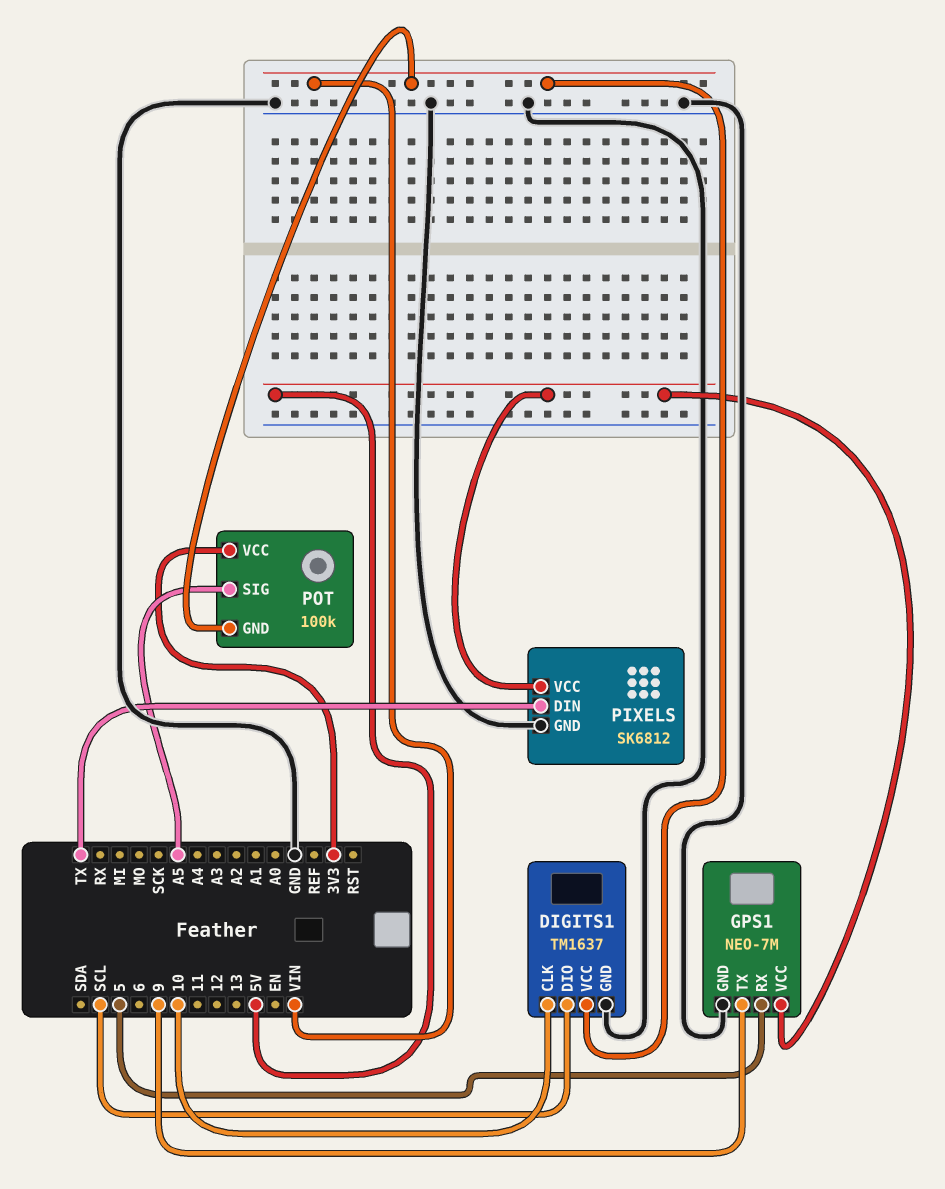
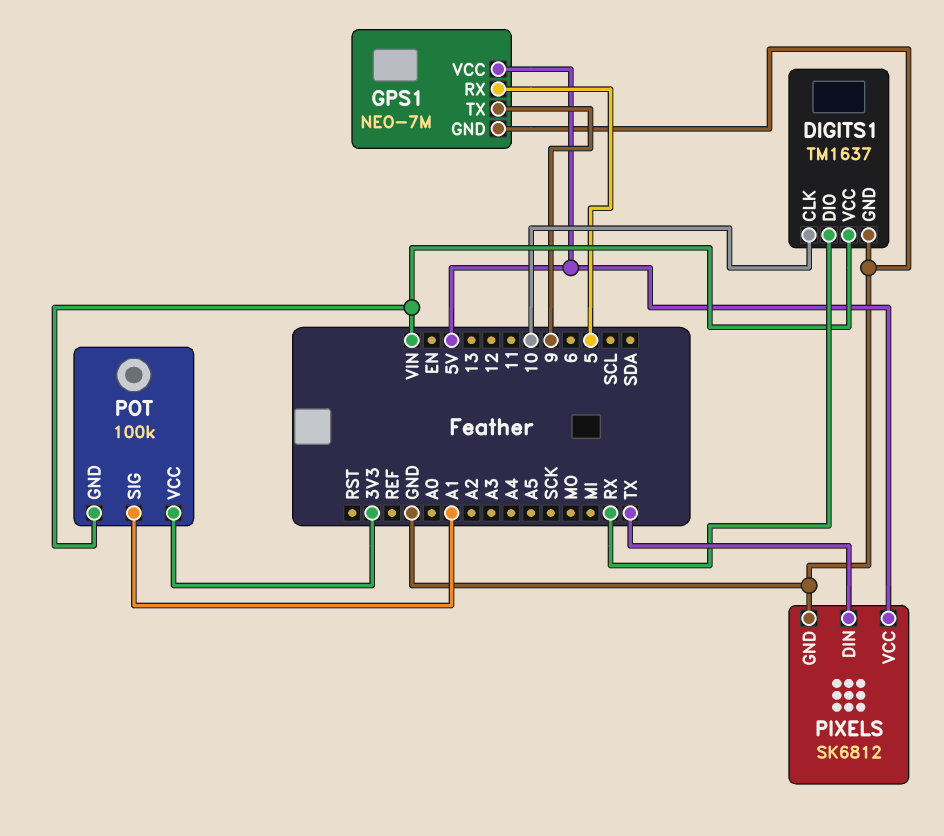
DIGITS1 pin DIO: SCL -> RX
POT pin SIG: A5 -> A1

